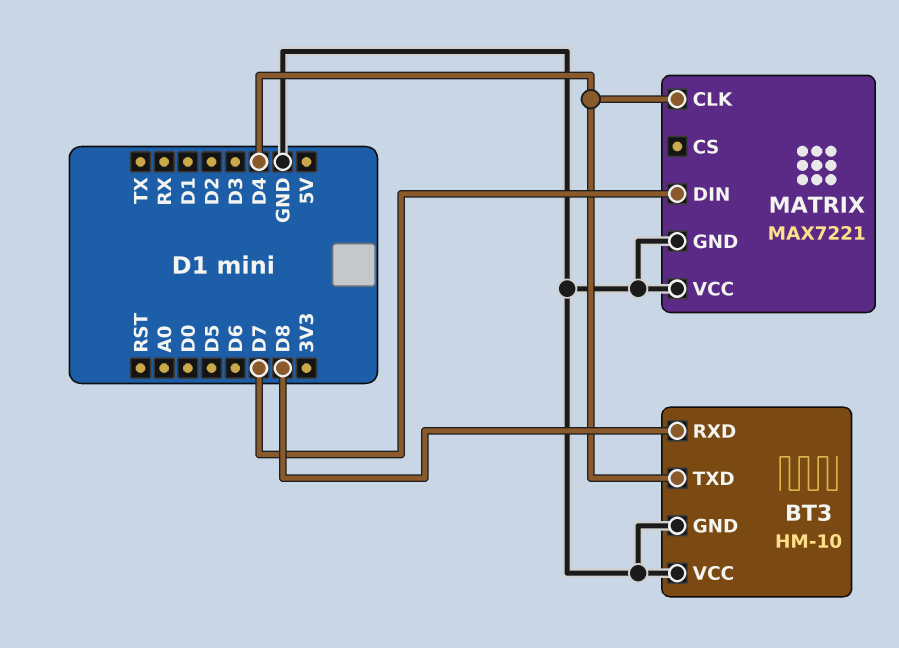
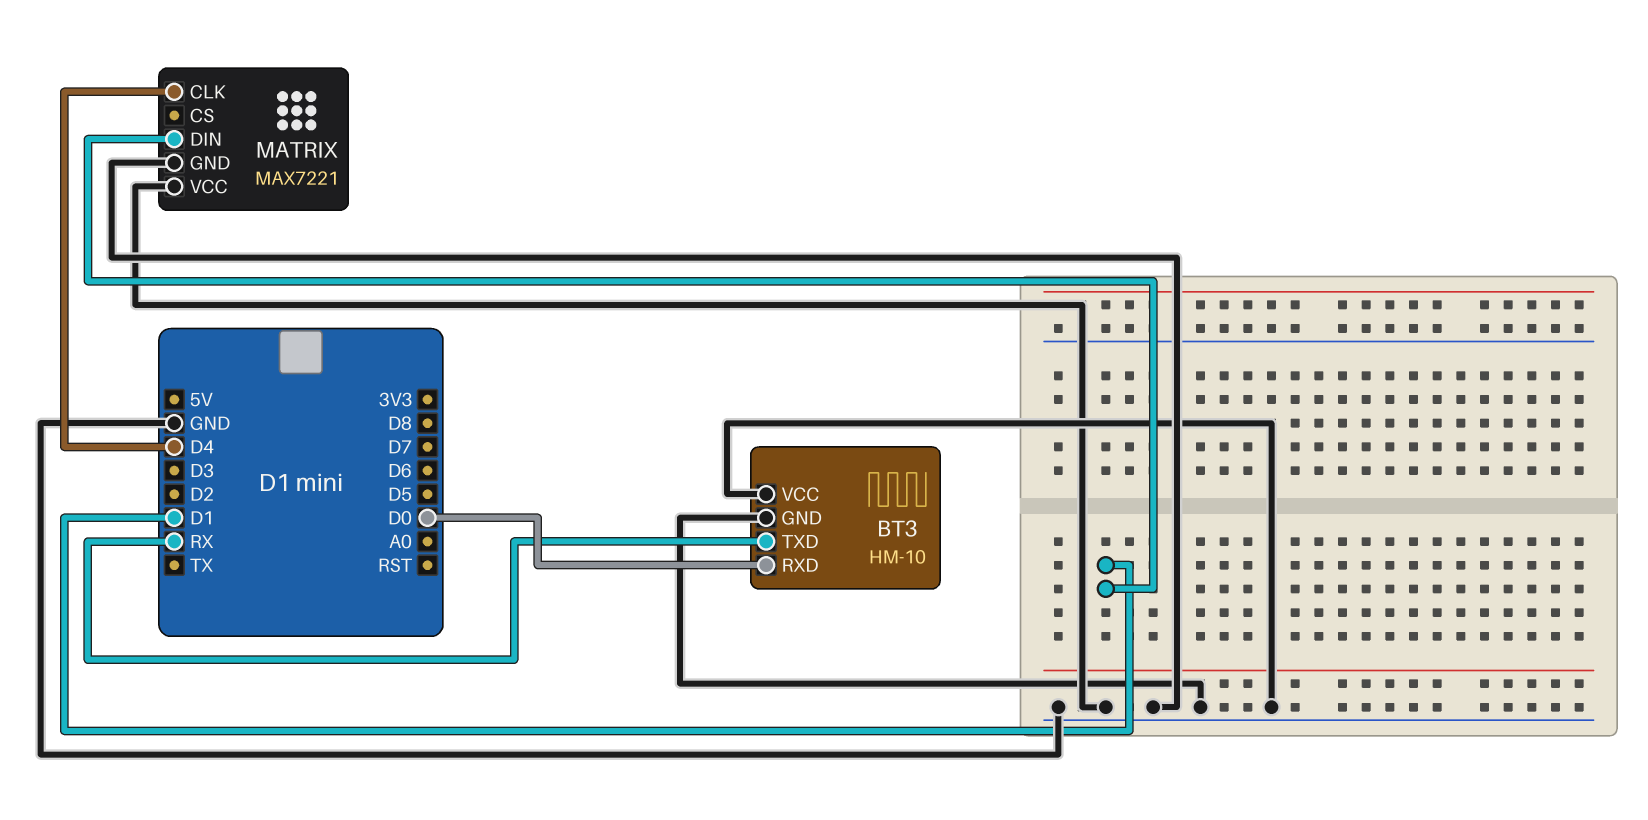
BT3 pin RXD: D8 -> D0
BT3 pin TXD: D4 -> RX
MATRIX pin DIN: D7 -> D1

